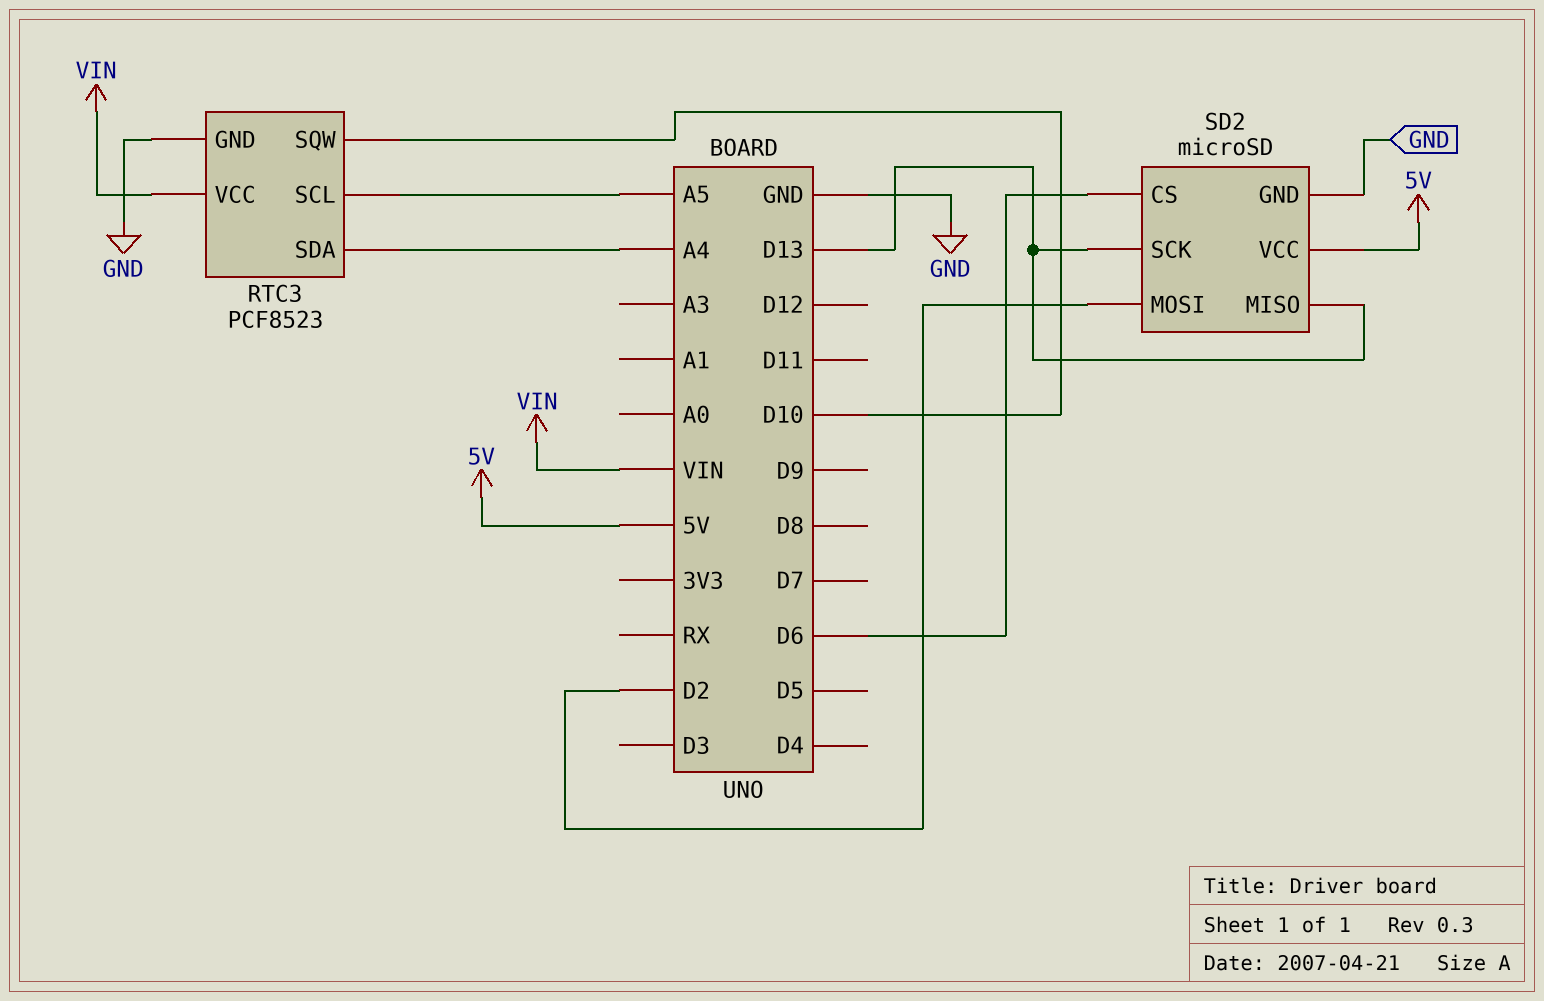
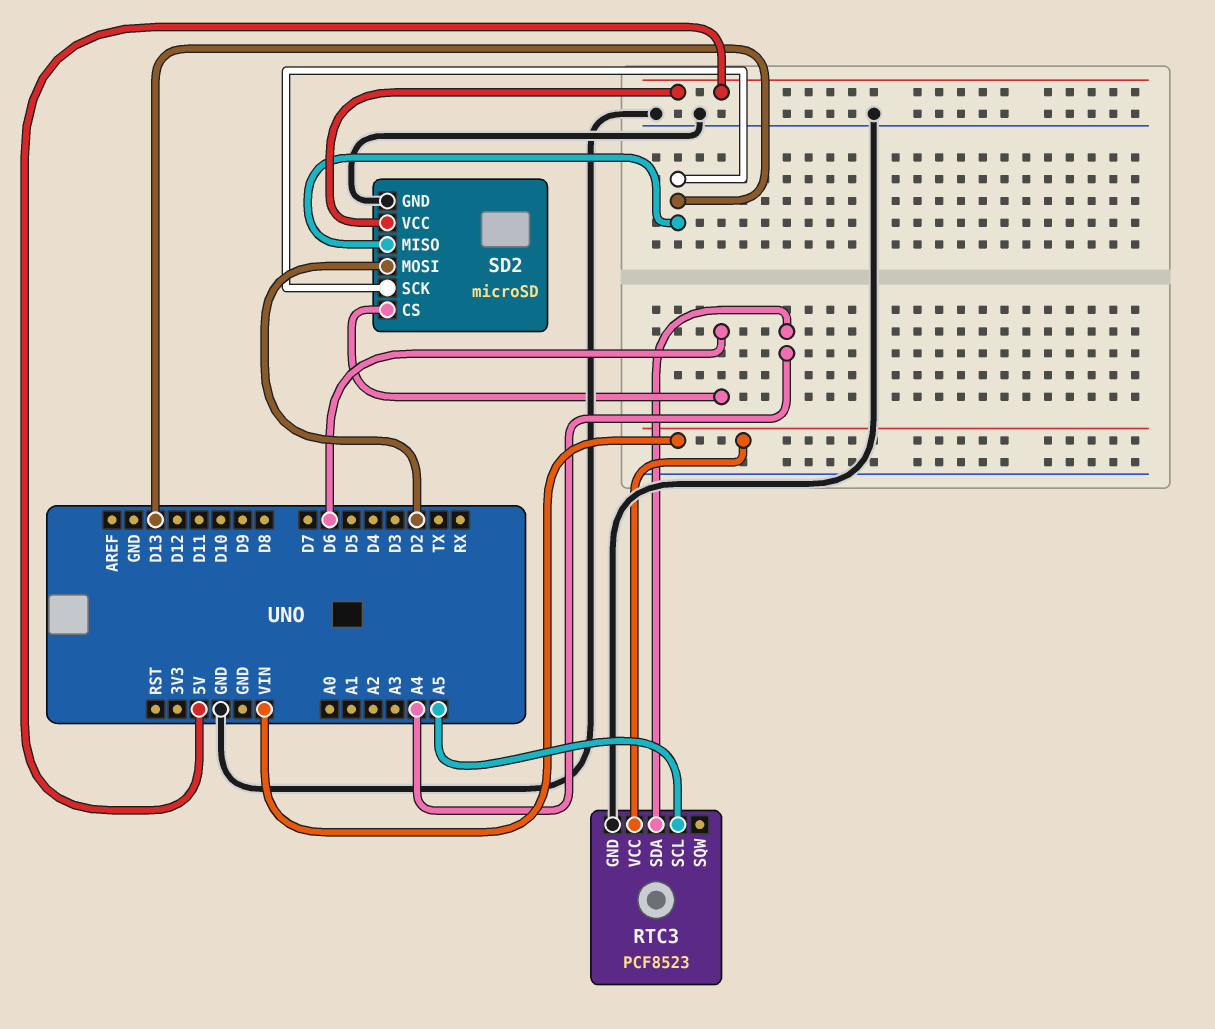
RTC3 pin SQW: D10 -> none

